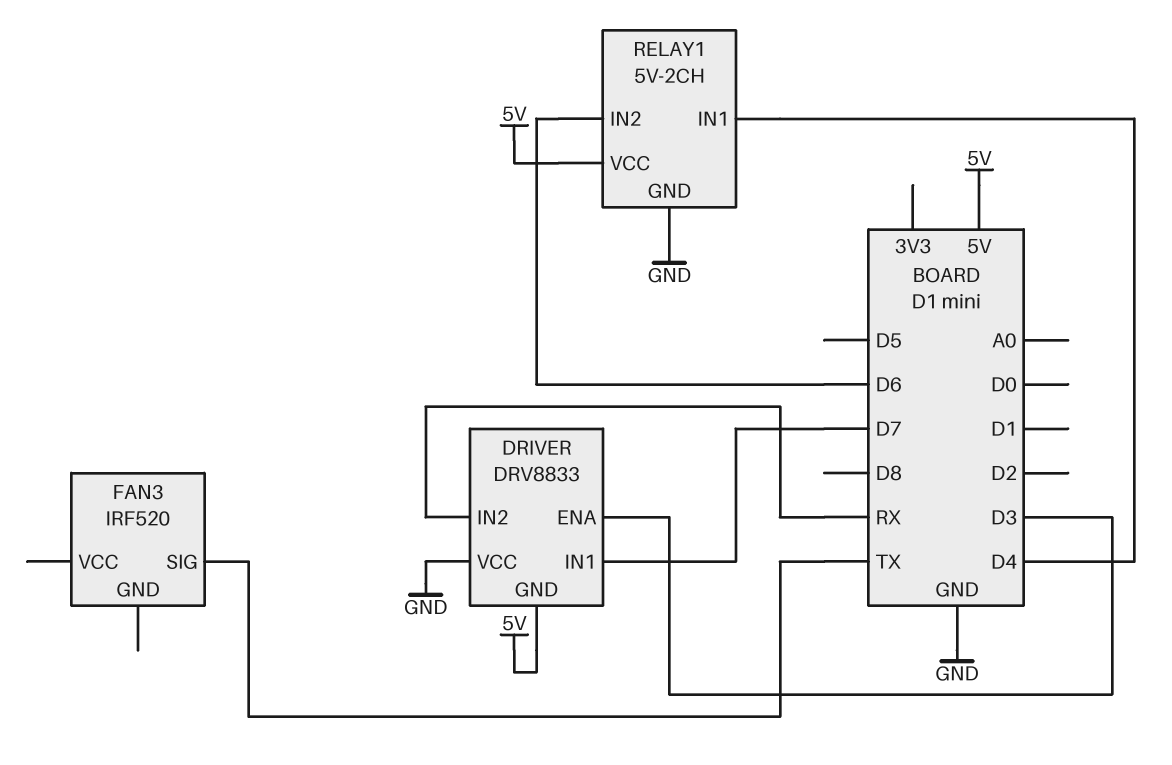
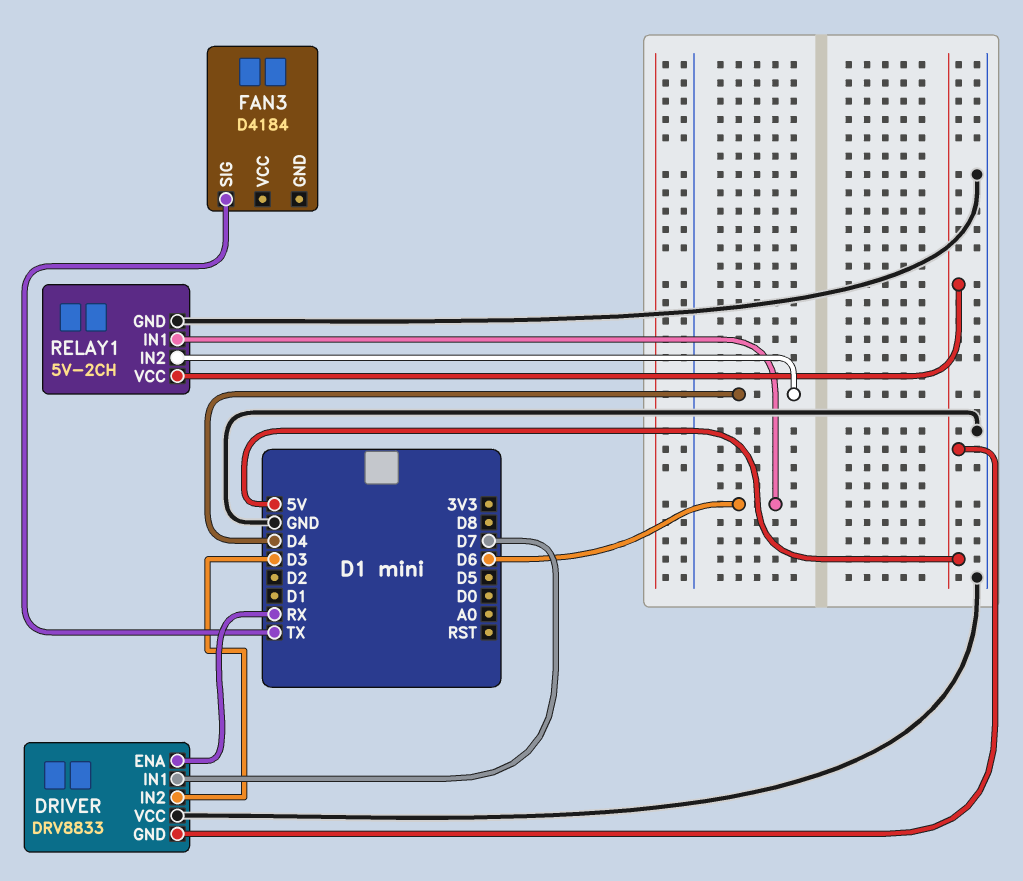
DRIVER pin ENA: D3 -> RX
DRIVER pin IN2: RX -> D3
FAN3: IRF520 -> D4184
RELAY1 pin IN1: D4 -> D6
RELAY1 pin IN2: D6 -> D4

